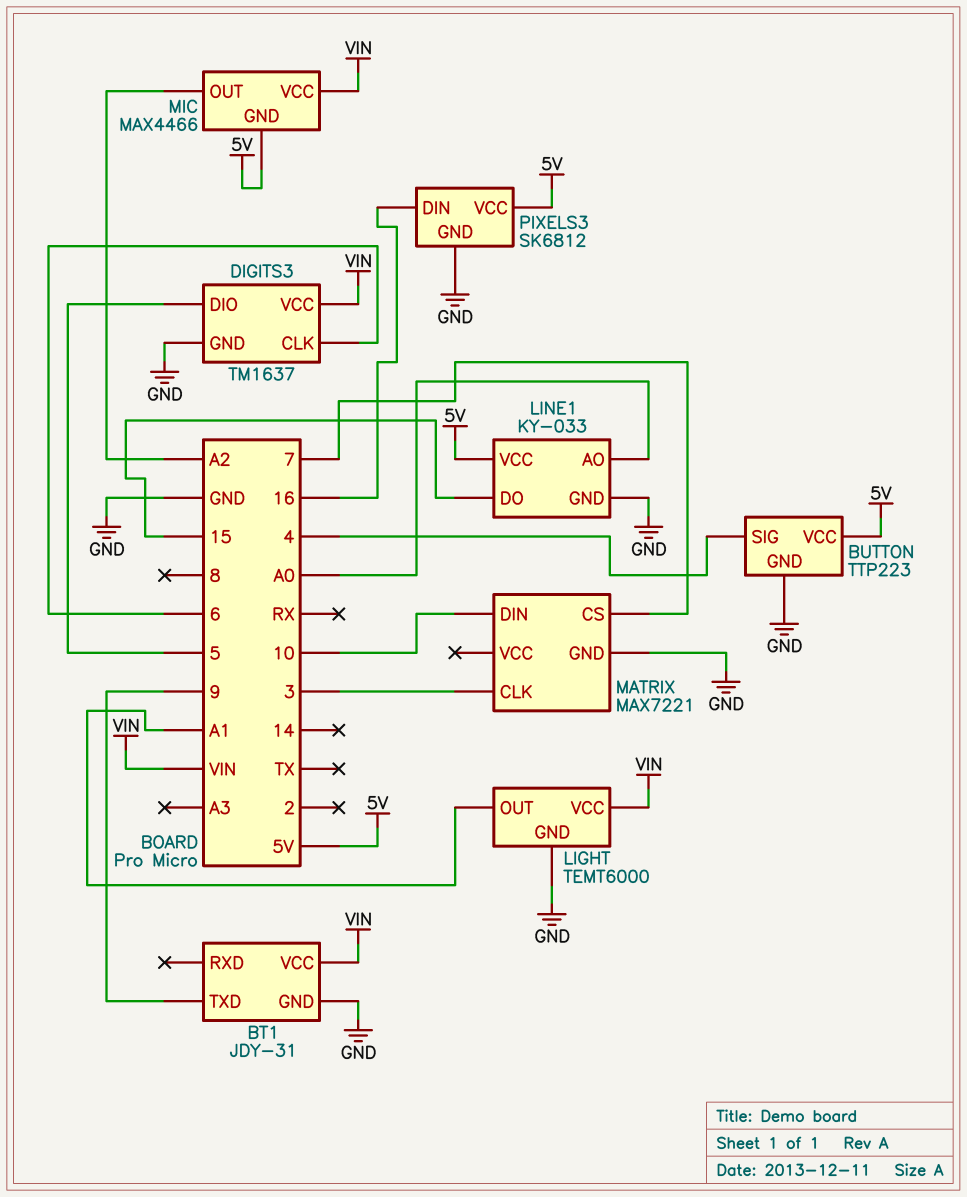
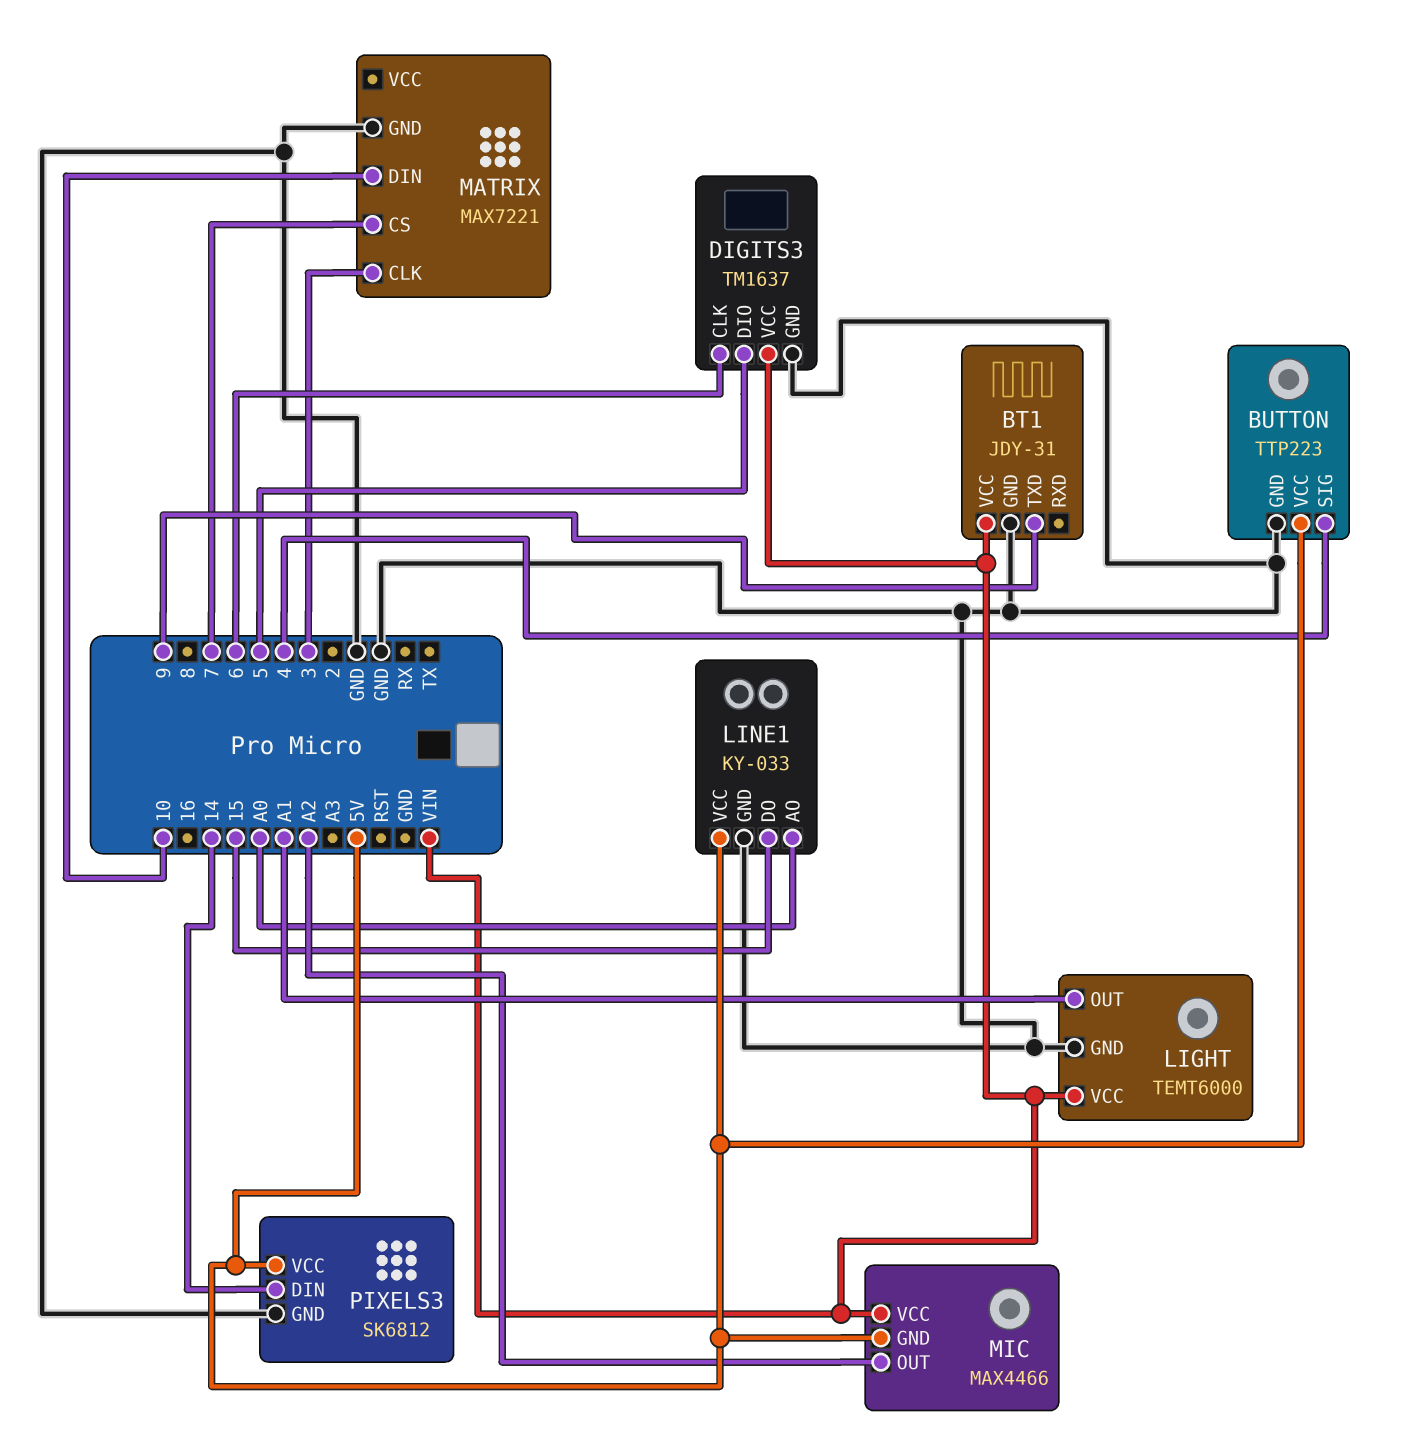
PIXELS3 pin DIN: 16 -> 14

